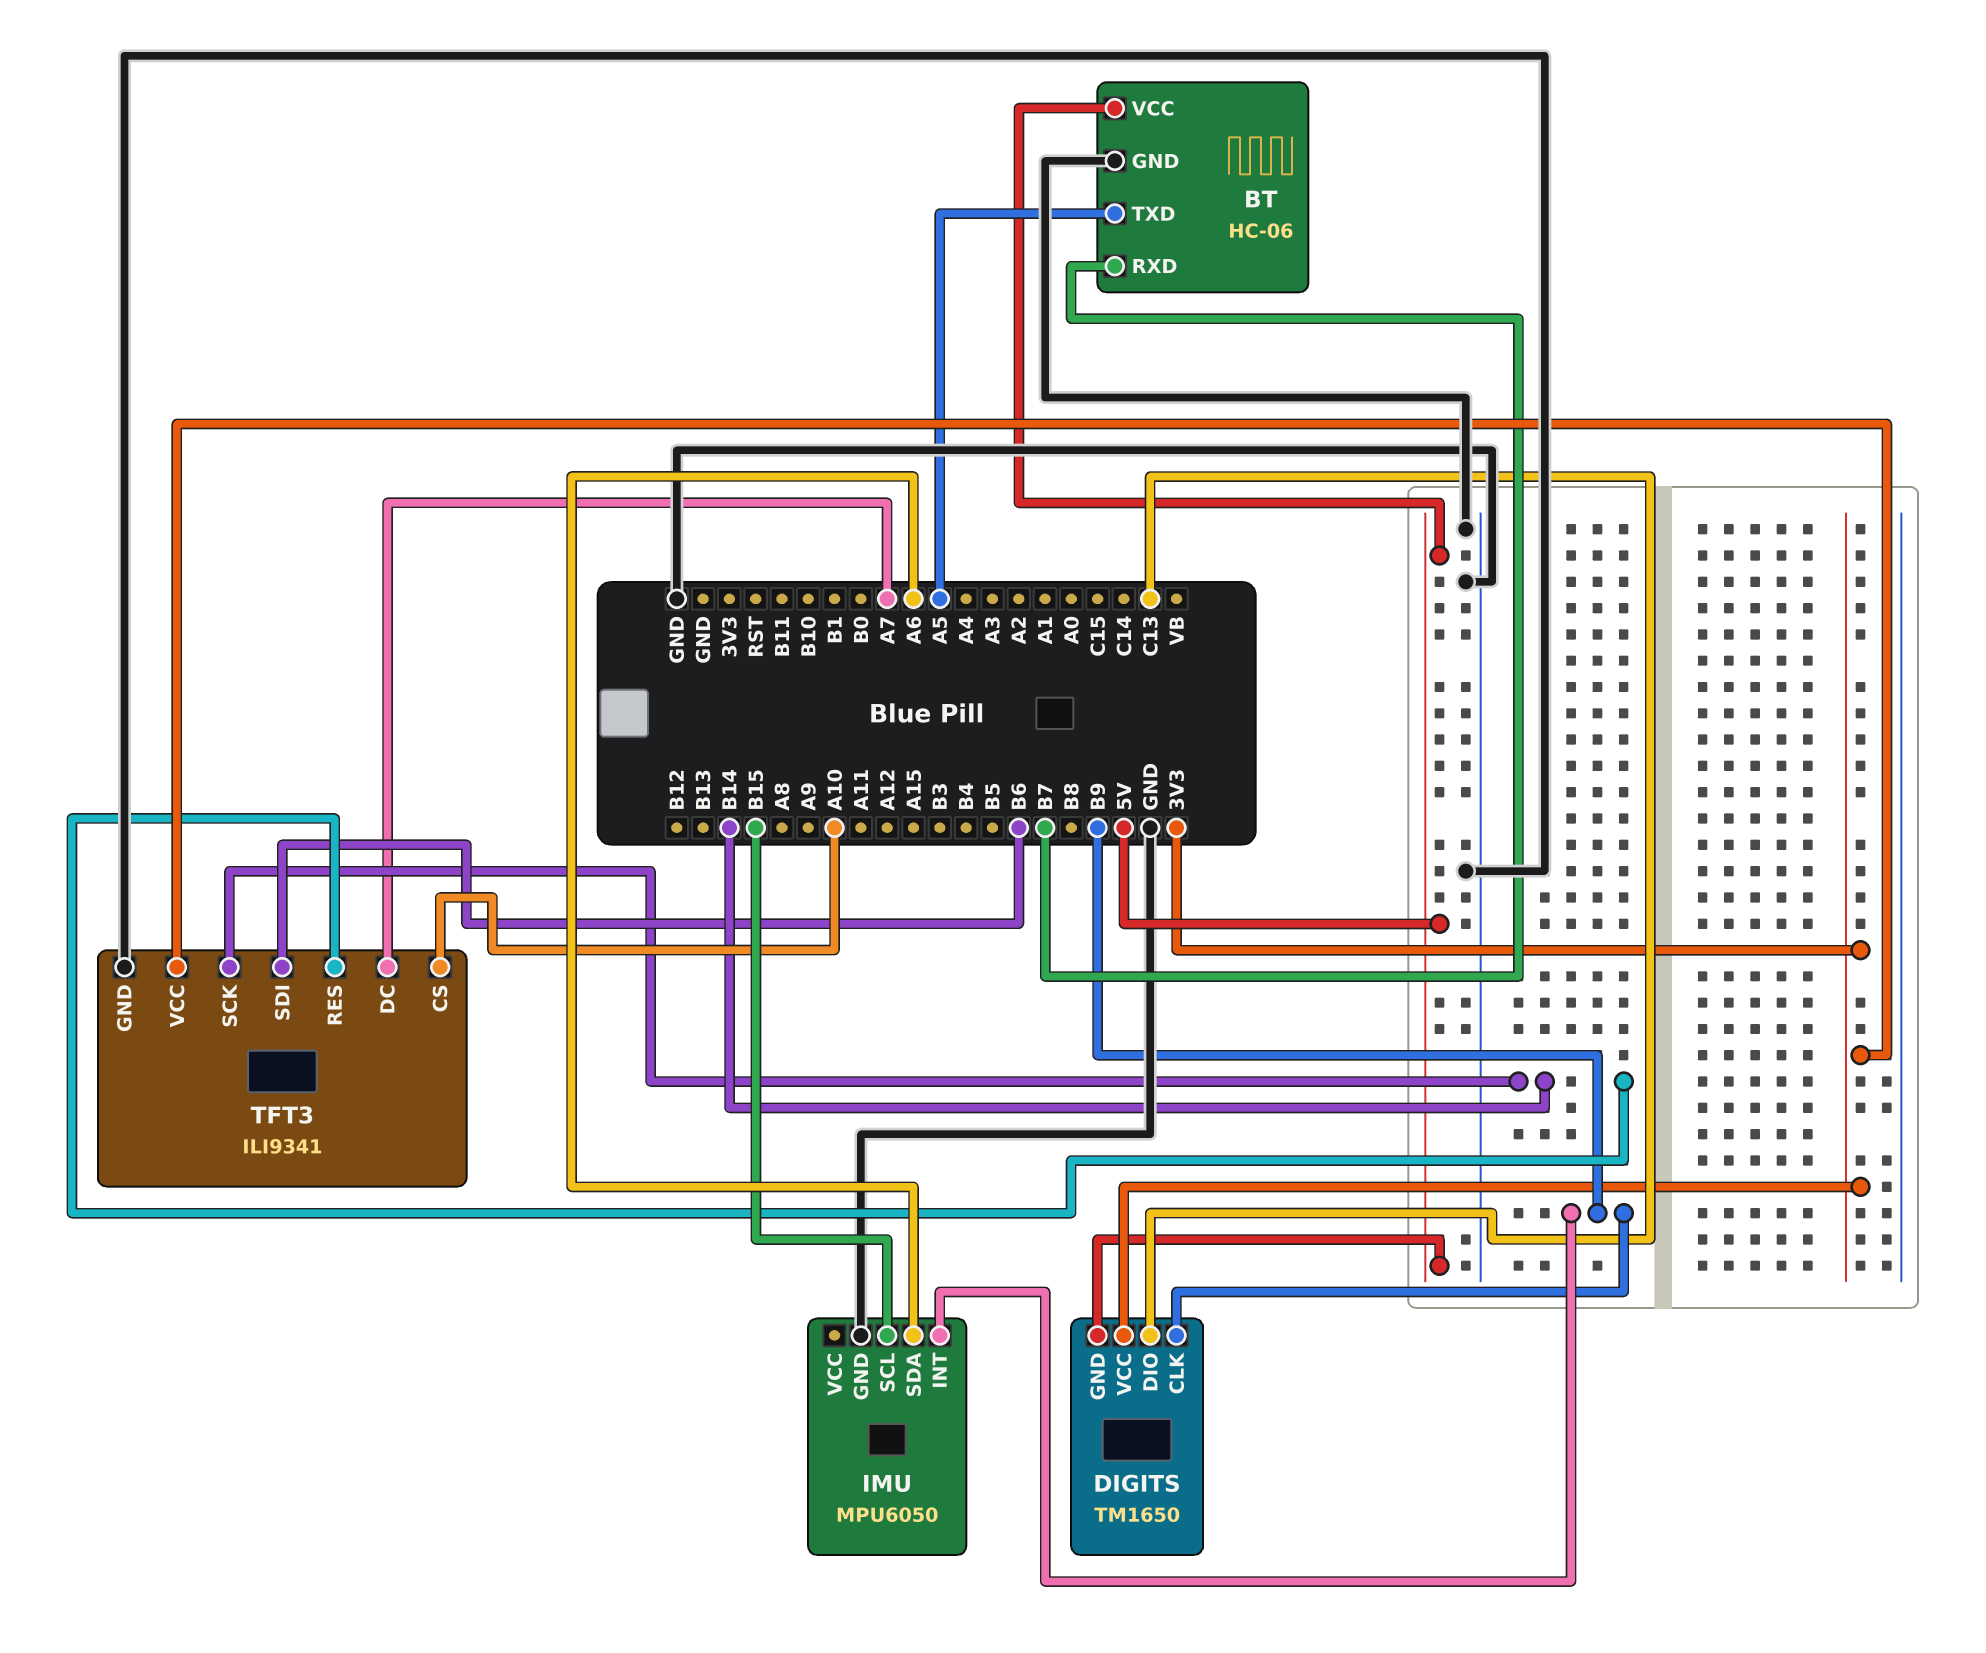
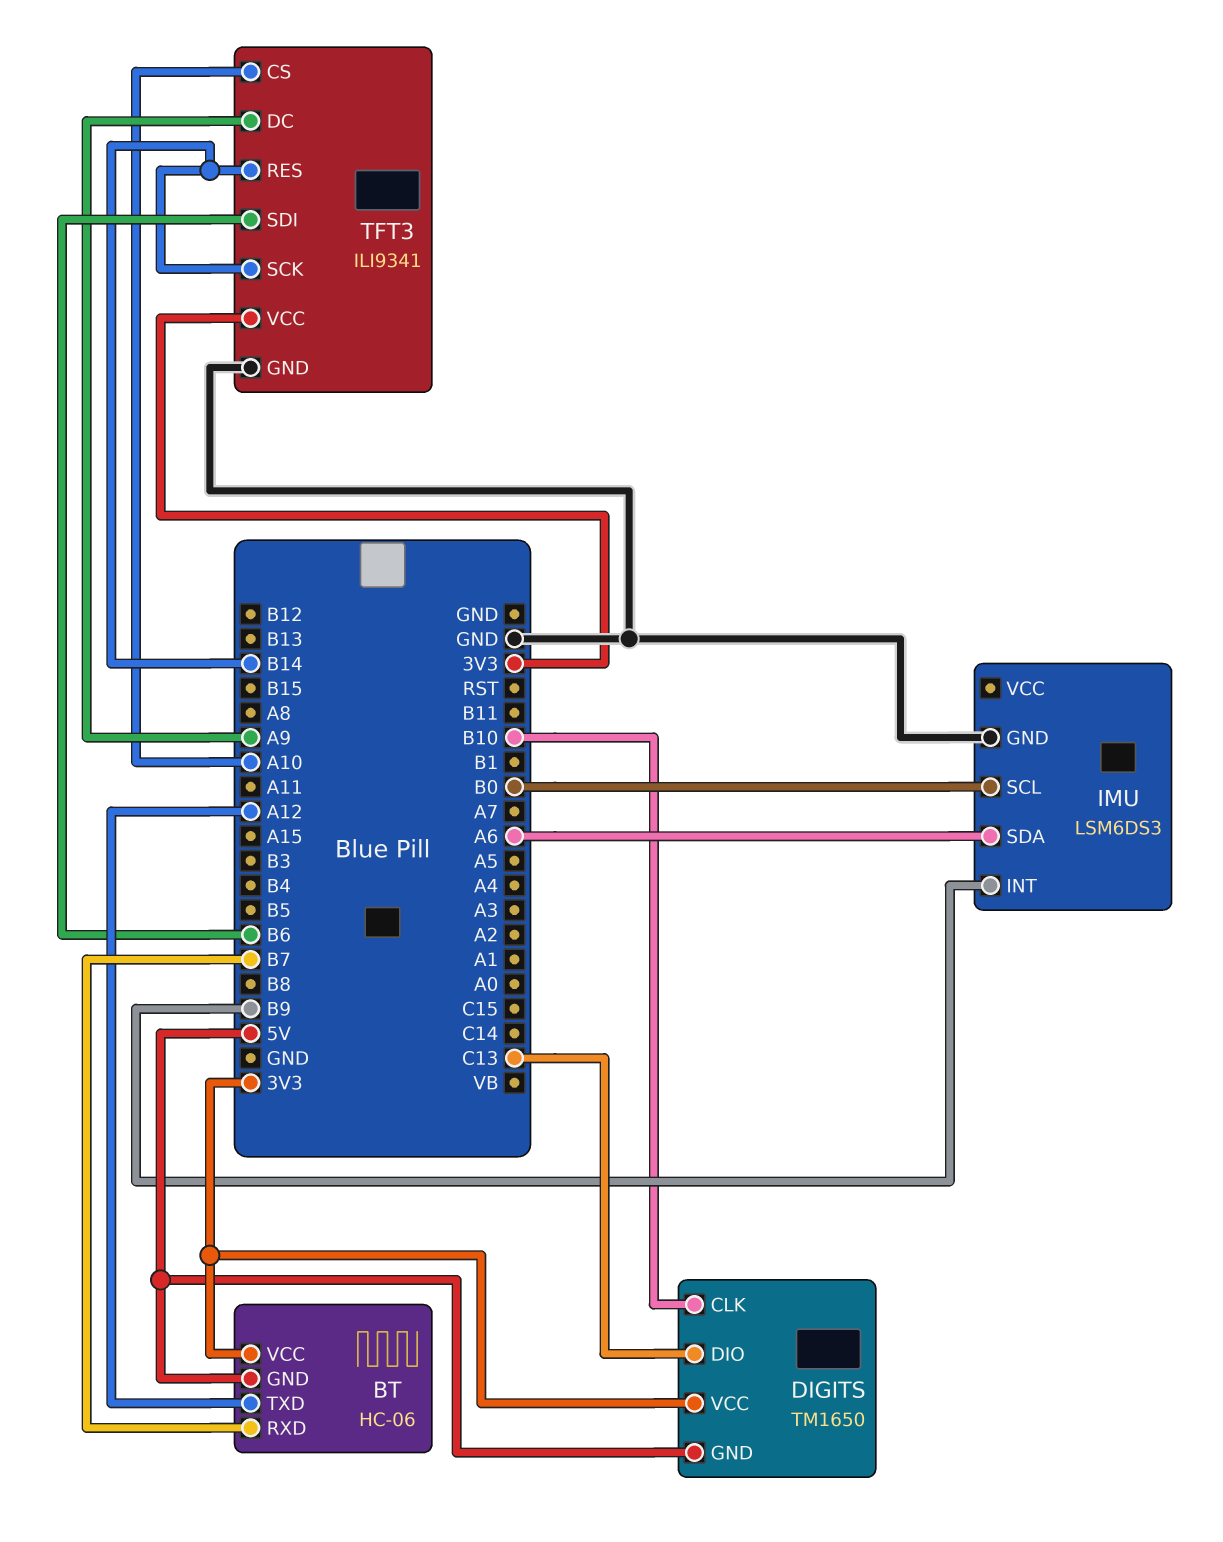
BT pin GND: GND -> 5V
BT pin TXD: A5 -> A12
BT pin VCC: 5V -> 3V3
DIGITS pin CLK: B9 -> B10
IMU: MPU6050 -> LSM6DS3
IMU pin SCL: B15 -> B0
TFT3 pin DC: A7 -> A9

